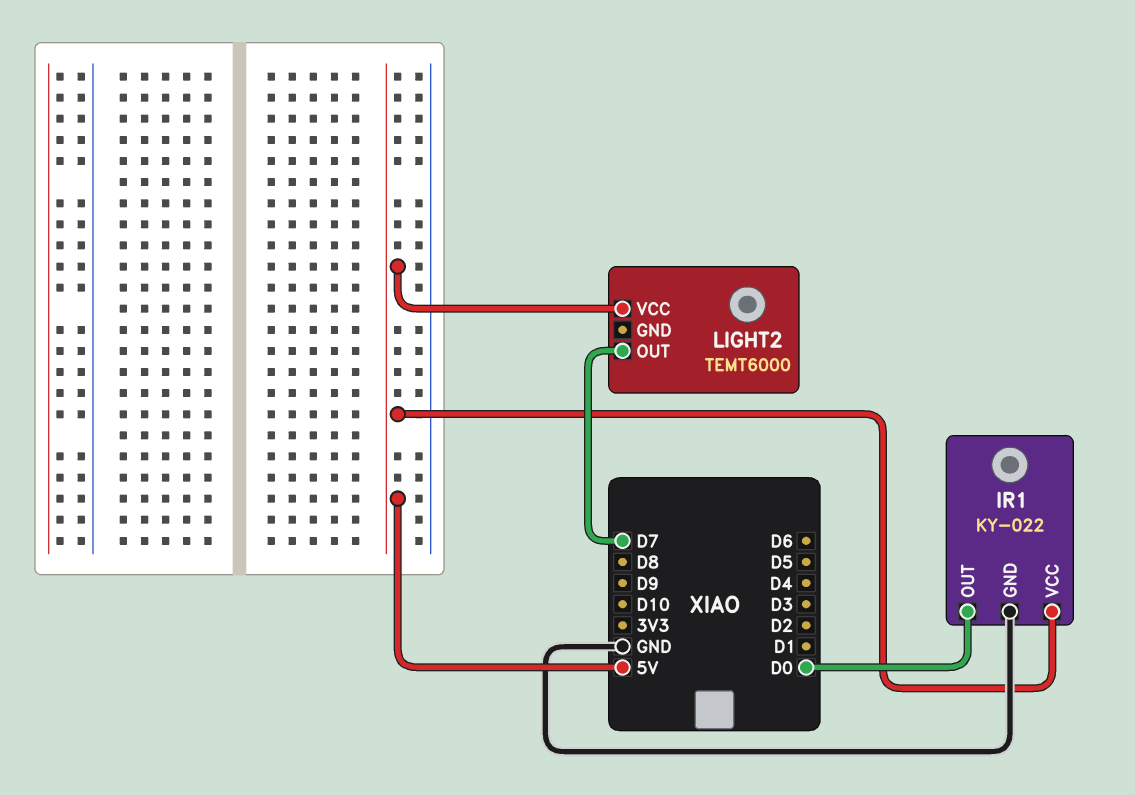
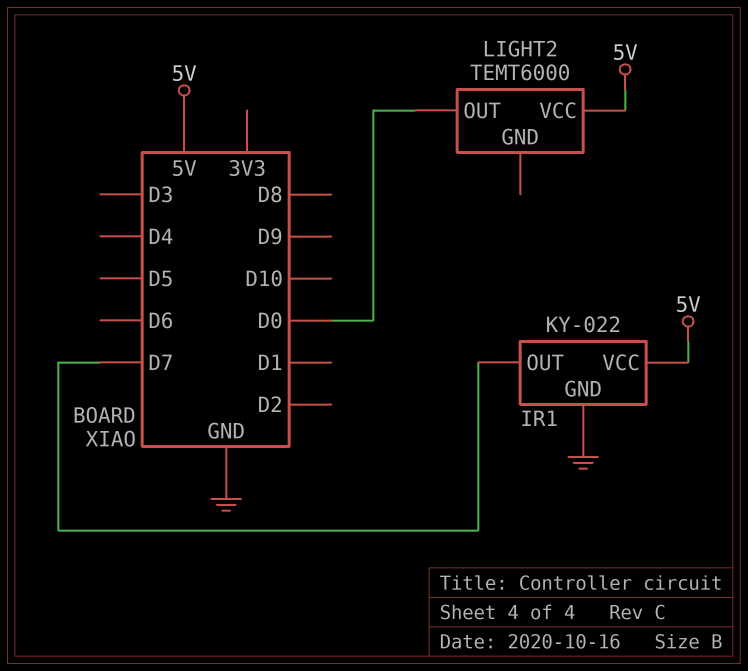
IR1 pin OUT: D0 -> D7
LIGHT2 pin OUT: D7 -> D0

